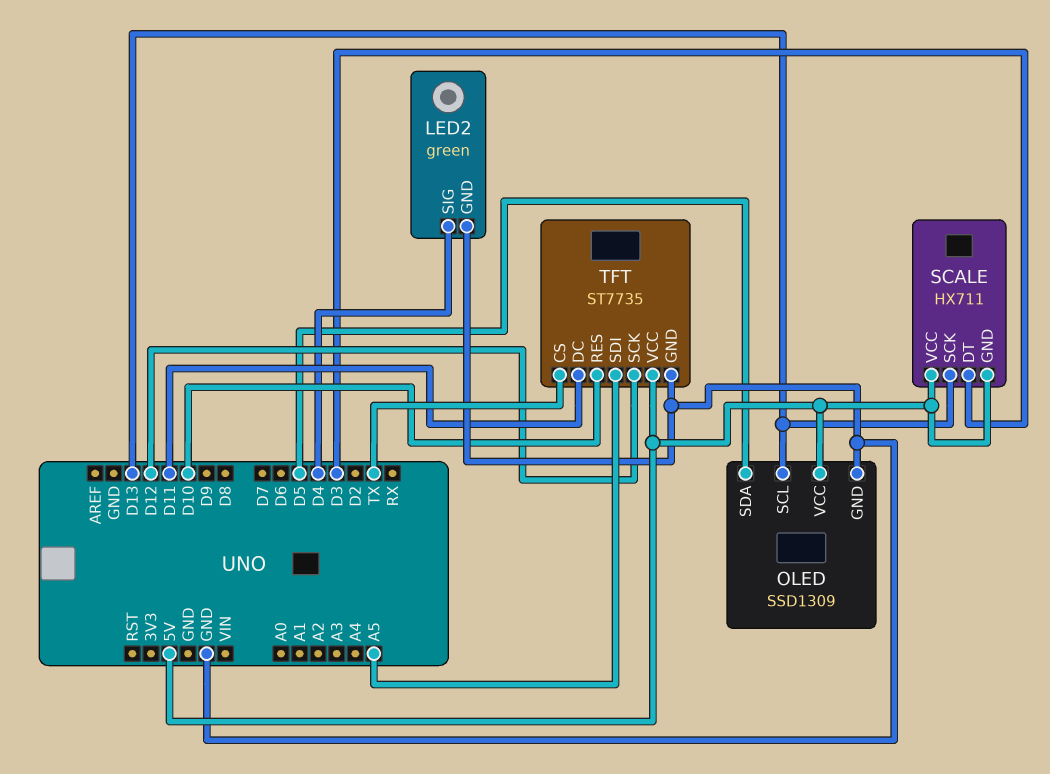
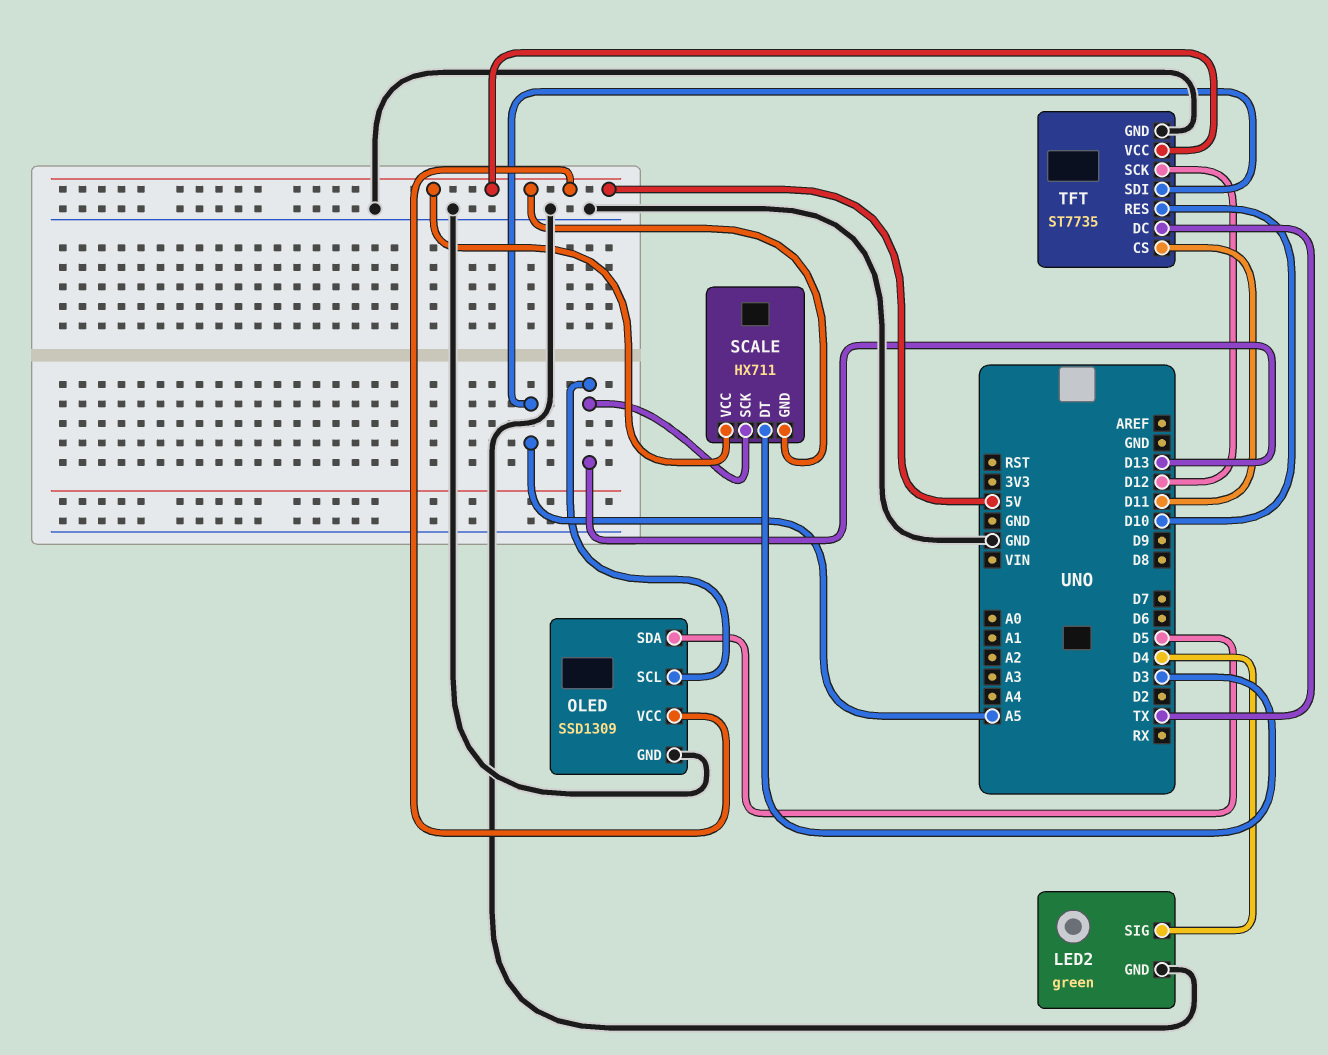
TFT pin CS: TX -> D11
TFT pin DC: D11 -> TX

